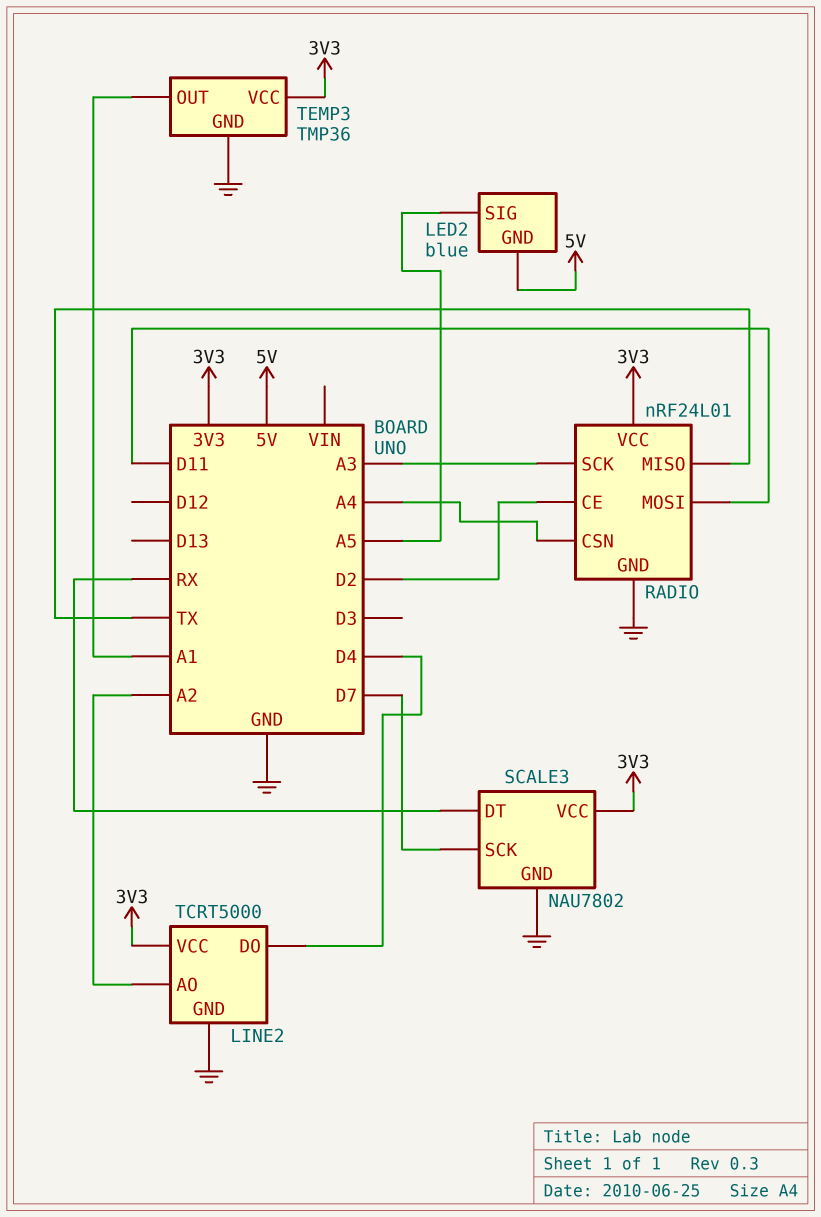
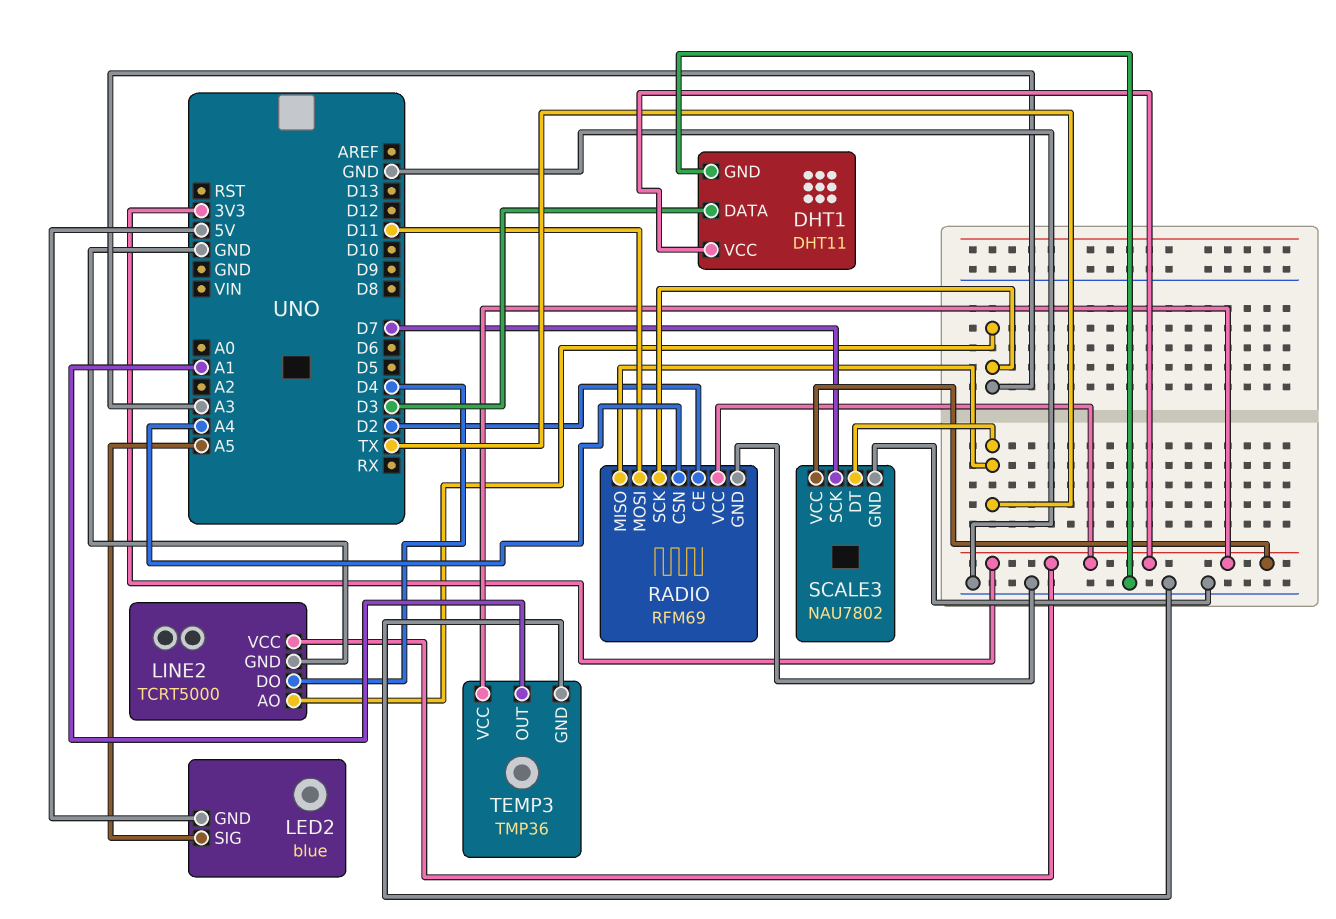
DHT1: none -> DHT11
DHT1 pin DATA: none -> D3
DHT1 pin GND: none -> GND
DHT1 pin VCC: none -> 3V3
LINE2 pin AO: A2 -> A3
RADIO: nRF24L01 -> RFM69
SCALE3 pin DT: RX -> TX

